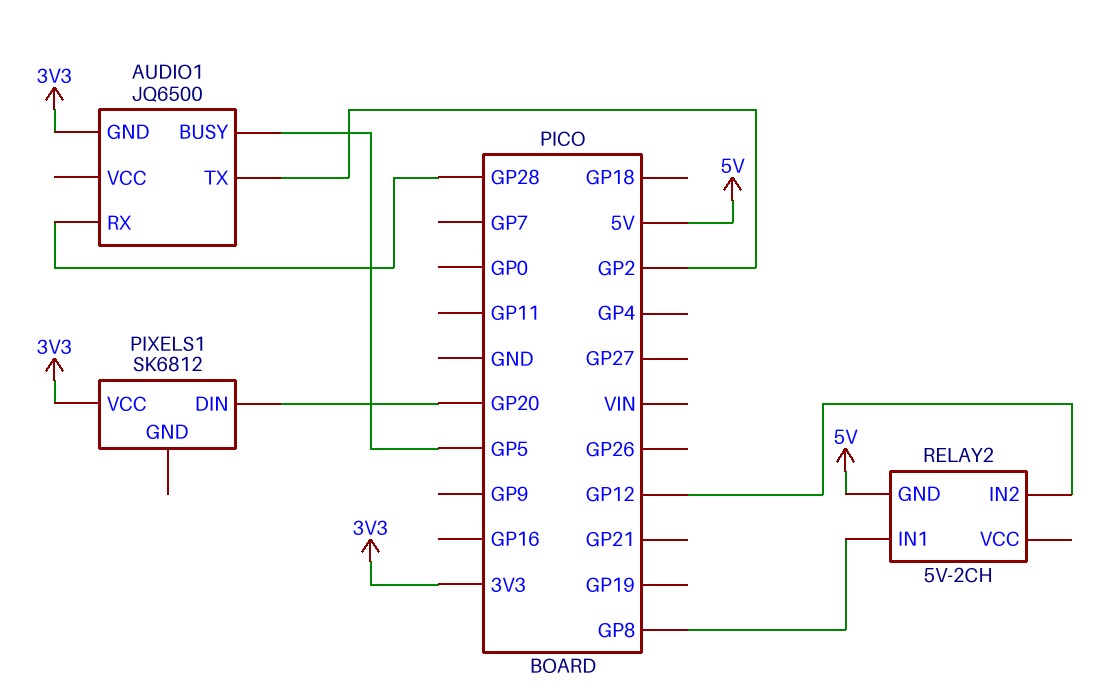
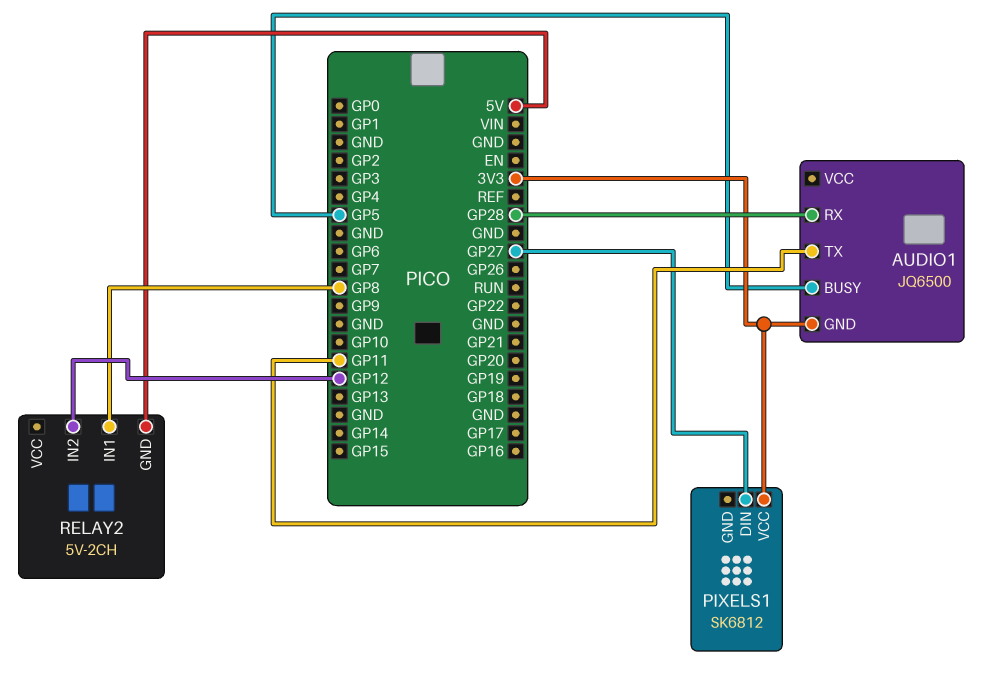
AUDIO1 pin TX: GP2 -> GP11
PIXELS1 pin DIN: GP20 -> GP27

